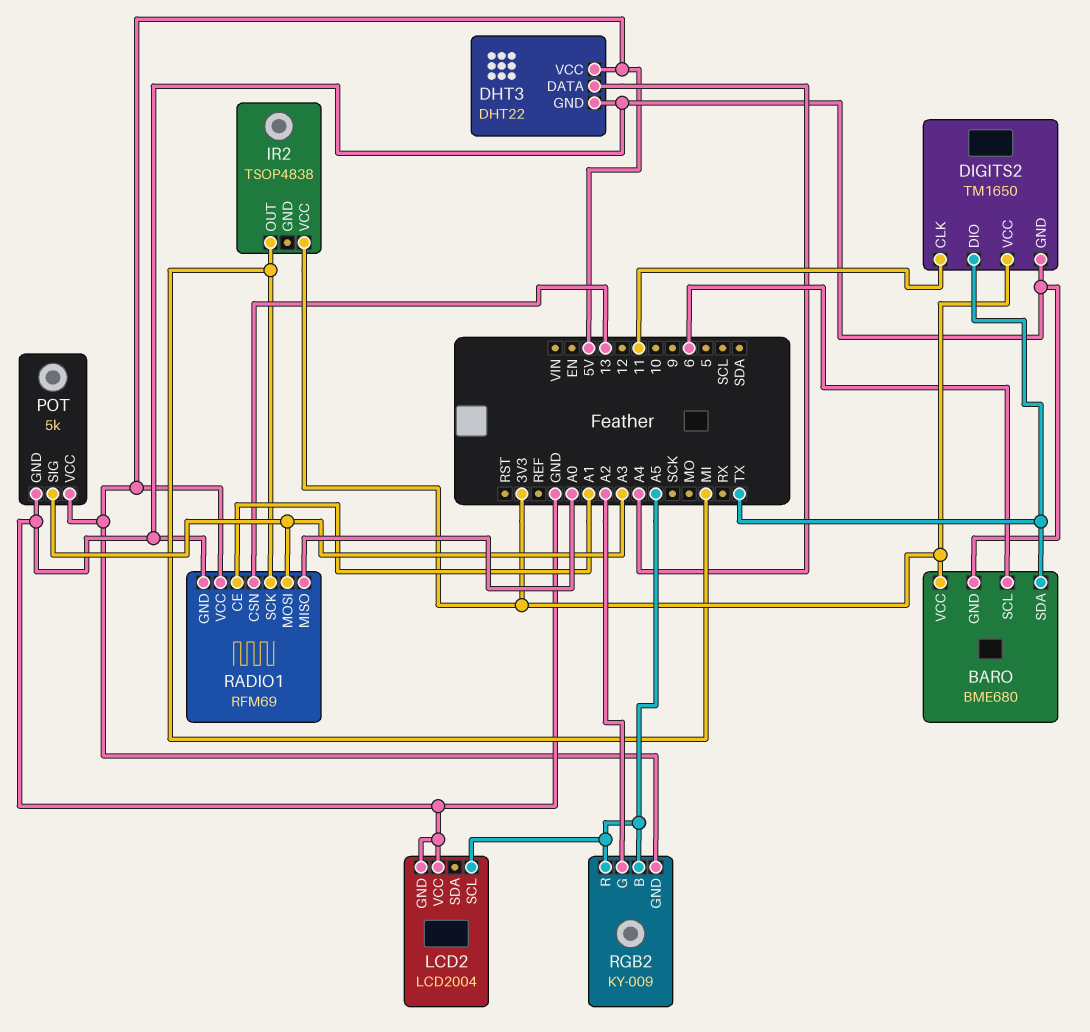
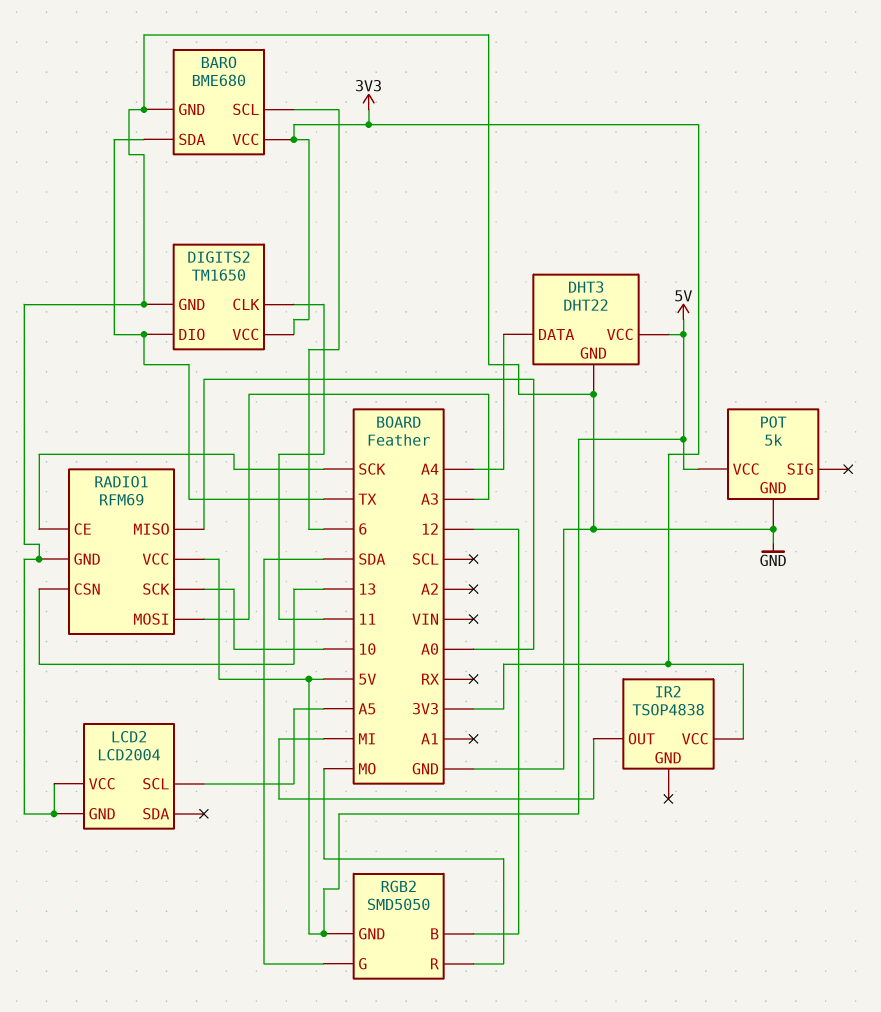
POT pin SIG: A3 -> none
RADIO1 pin CE: A1 -> SCK
RADIO1 pin SCK: MI -> 10
RGB2: KY-009 -> SMD5050
RGB2 pin B: A5 -> 12
RGB2 pin G: A2 -> SDA
RGB2 pin R: A5 -> MO

